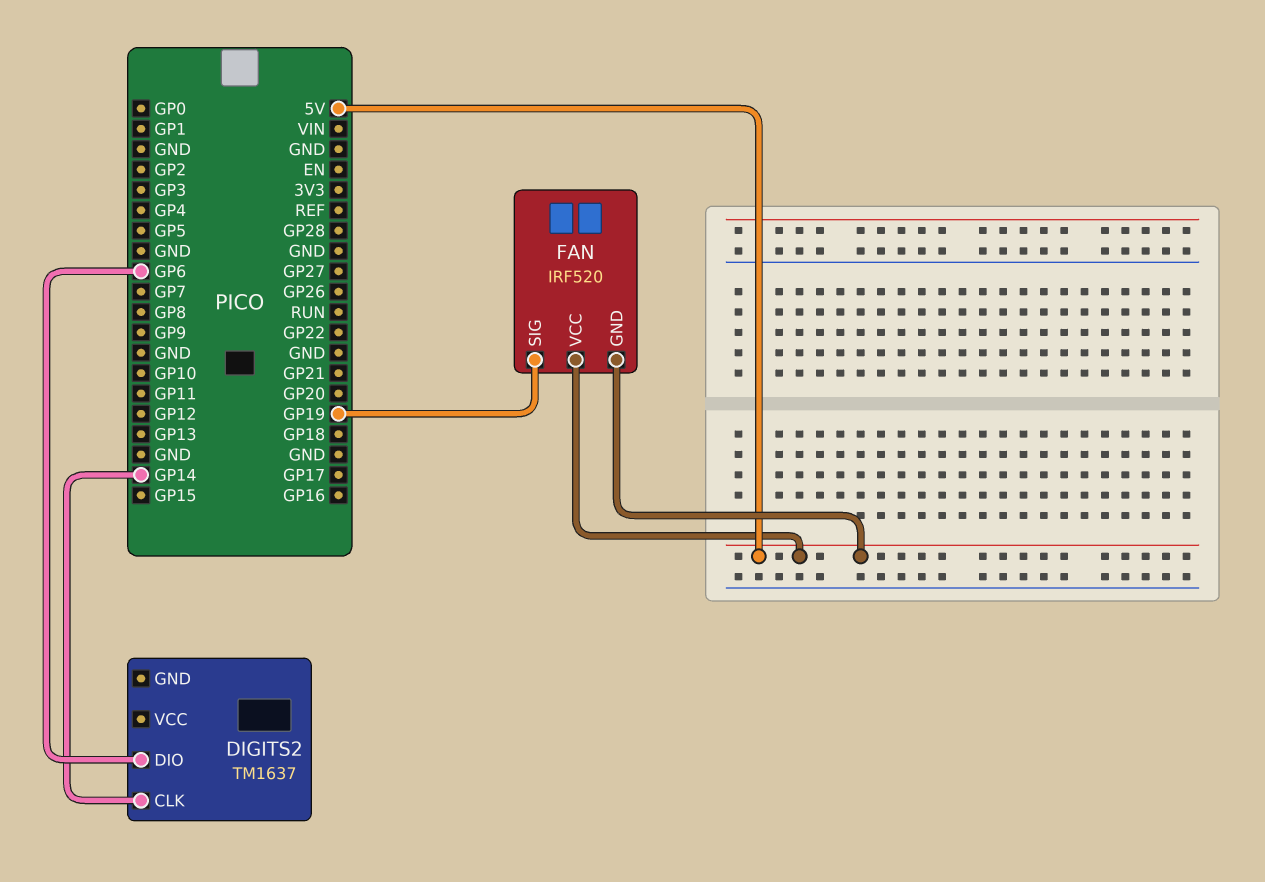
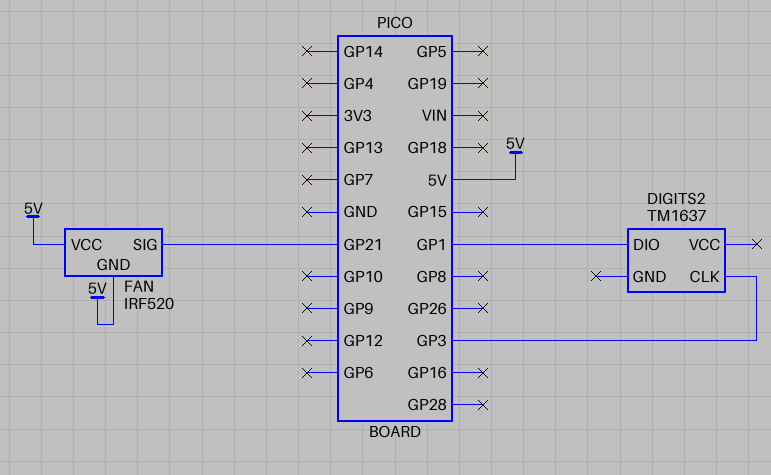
DIGITS2 pin CLK: GP14 -> GP3
DIGITS2 pin DIO: GP6 -> GP1
FAN pin SIG: GP19 -> GP21

